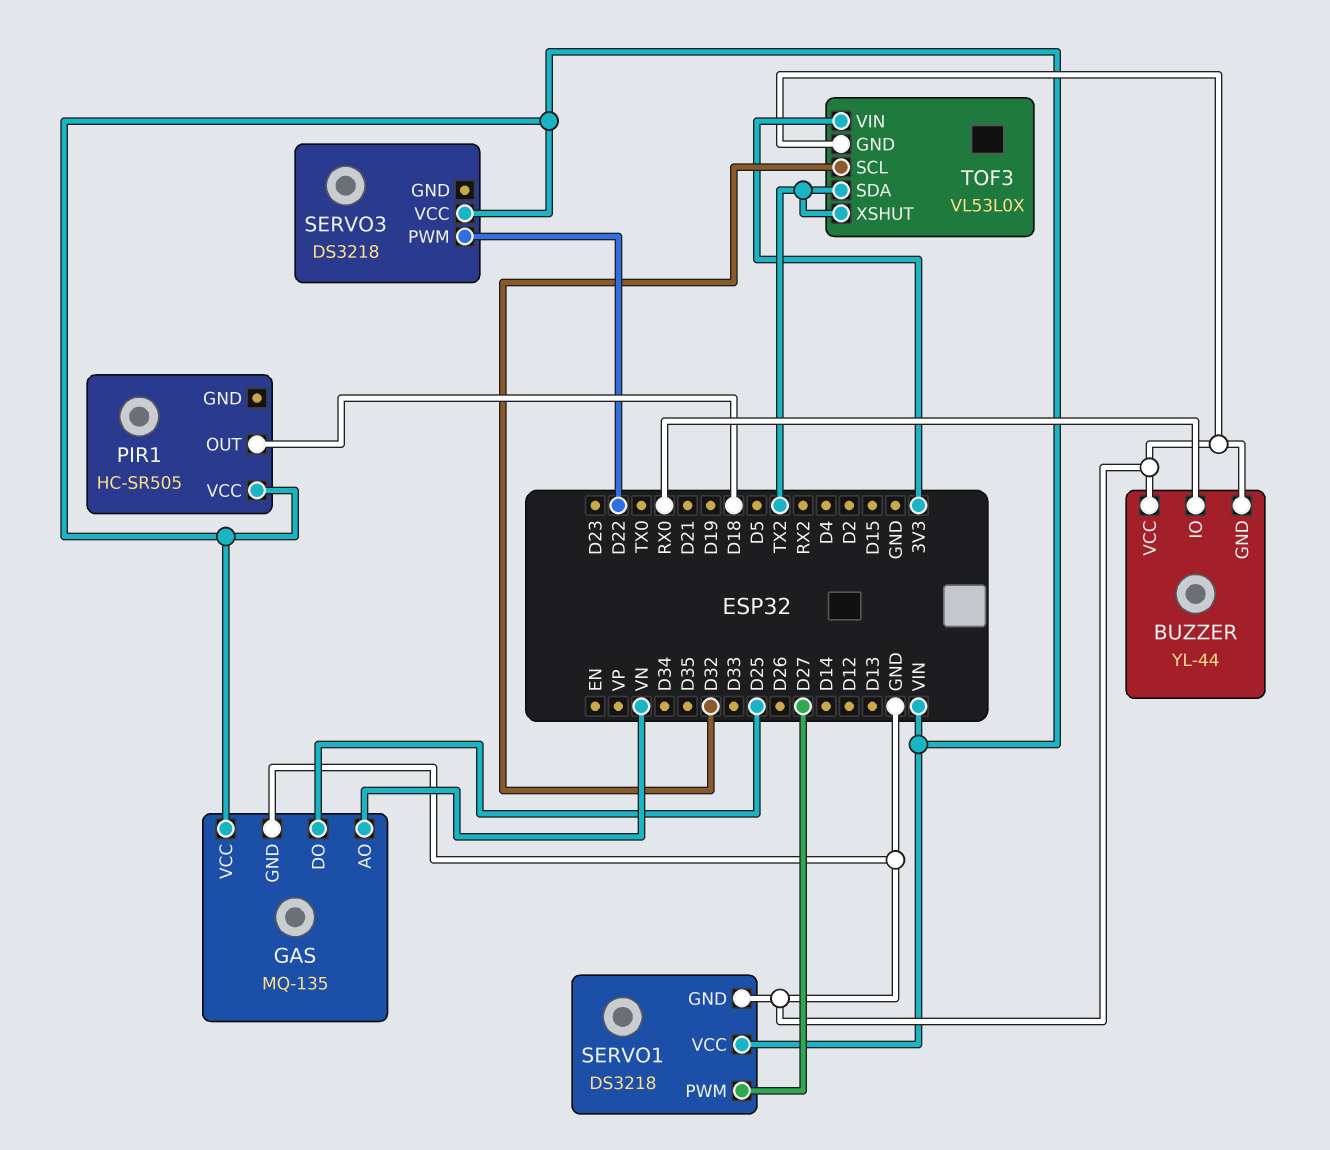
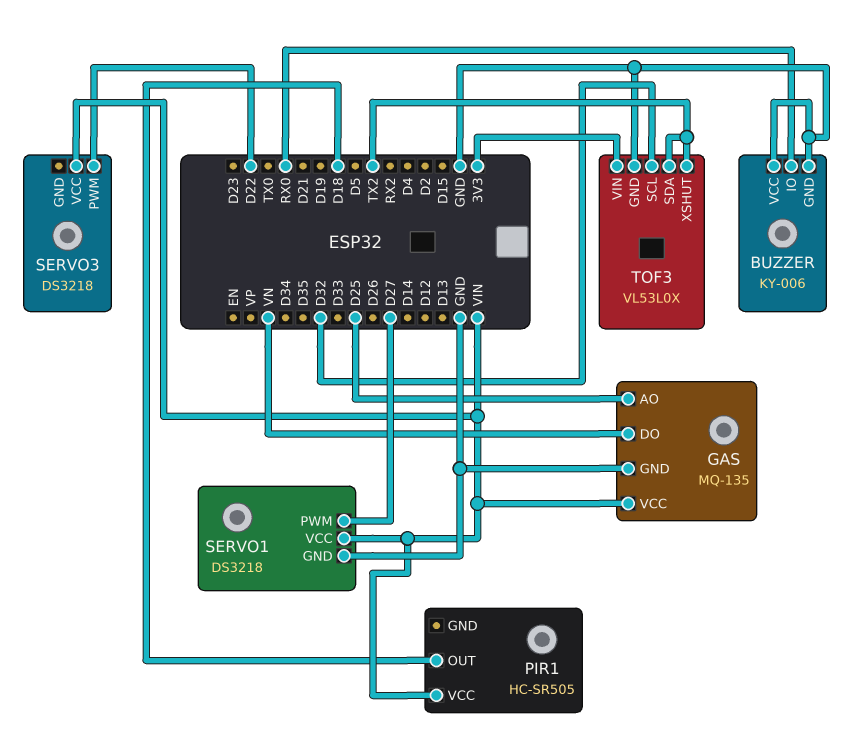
BUZZER: YL-44 -> KY-006
GAS pin AO: VN -> D25
GAS pin DO: D25 -> VN

